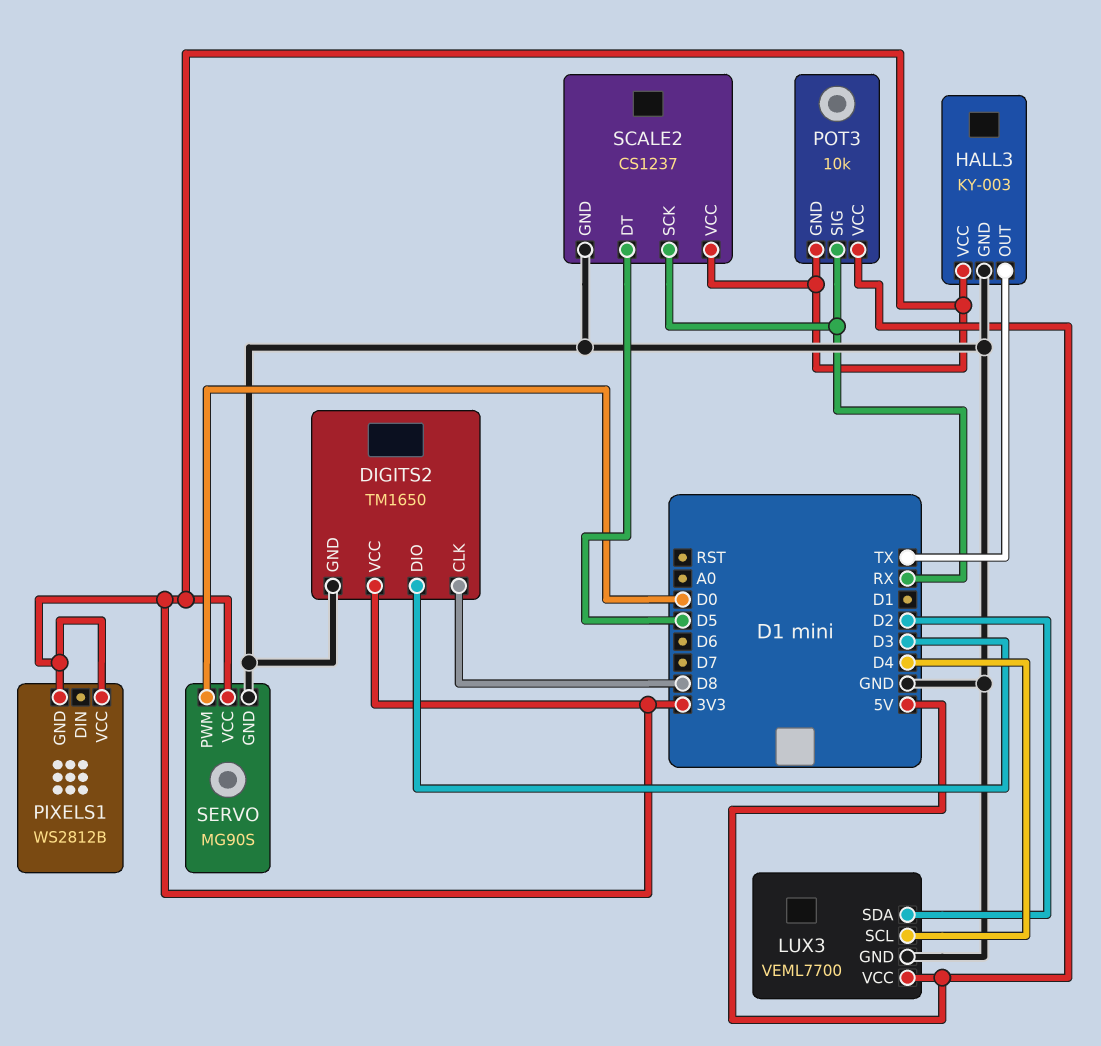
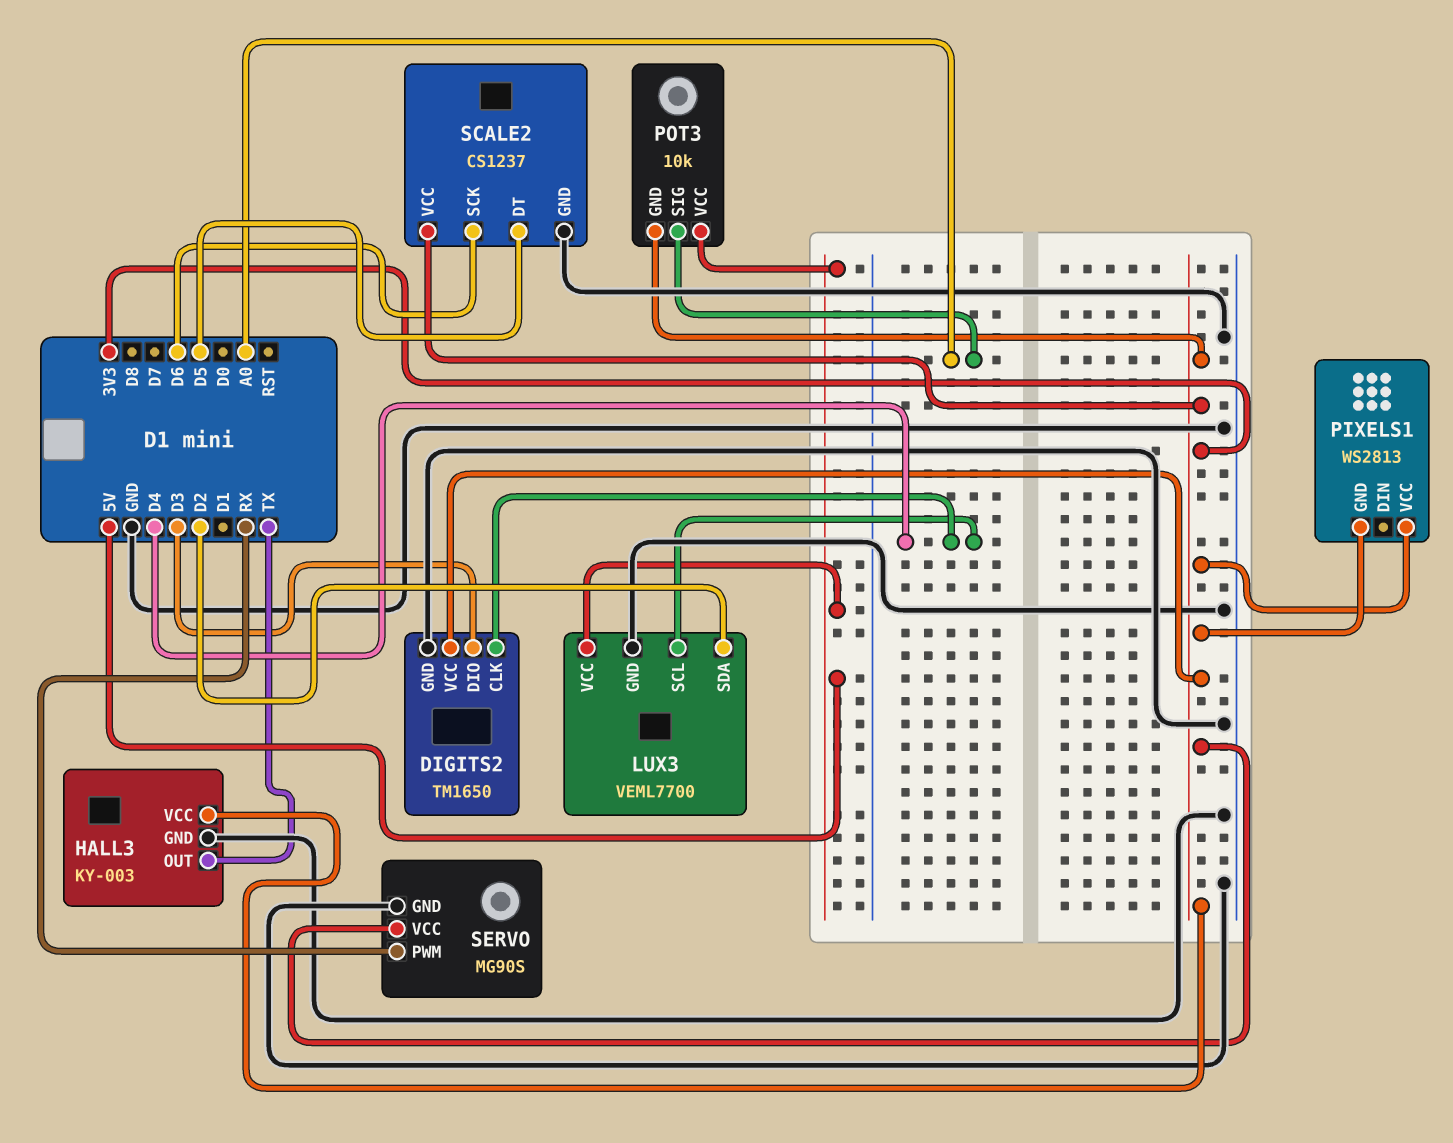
DIGITS2 pin CLK: D8 -> D4
PIXELS1: WS2812B -> WS2813
POT3 pin SIG: RX -> A0
SCALE2 pin SCK: RX -> D6
SERVO pin PWM: D0 -> RX

